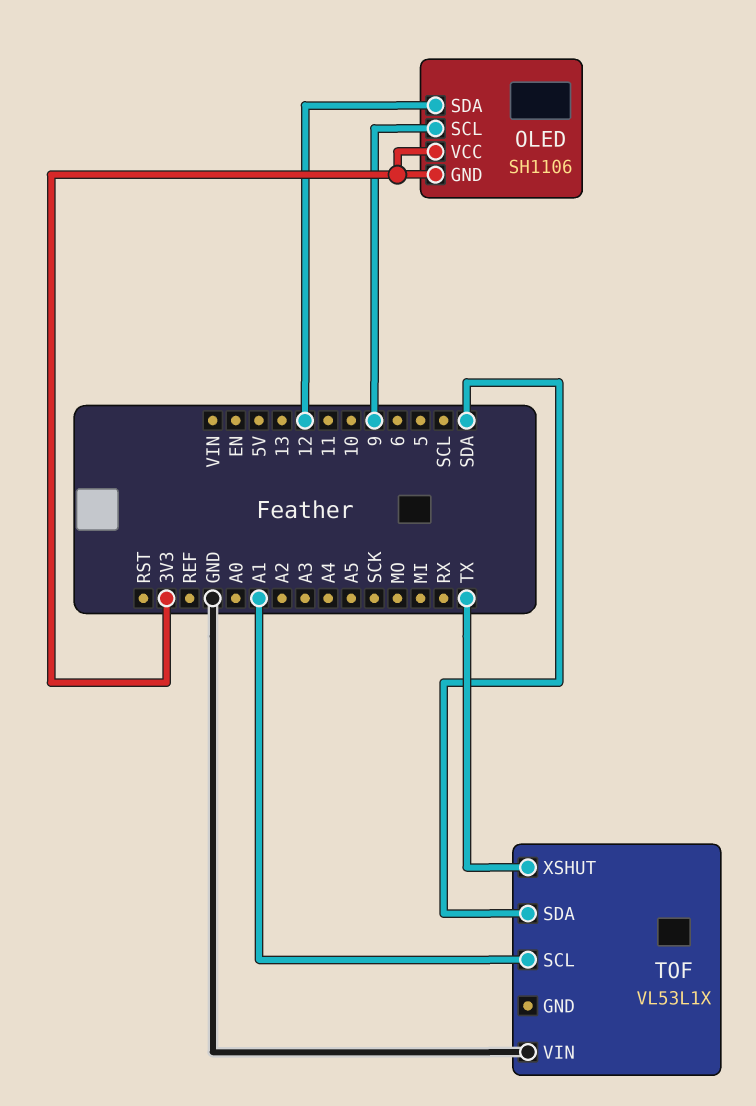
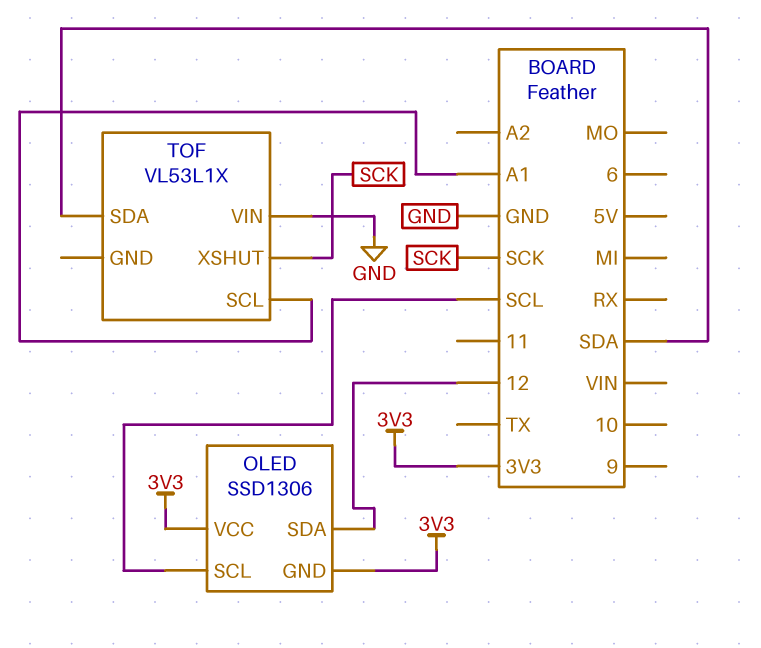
OLED: SH1106 -> SSD1306
OLED pin SCL: 9 -> SCL
TOF pin XSHUT: TX -> SCK

